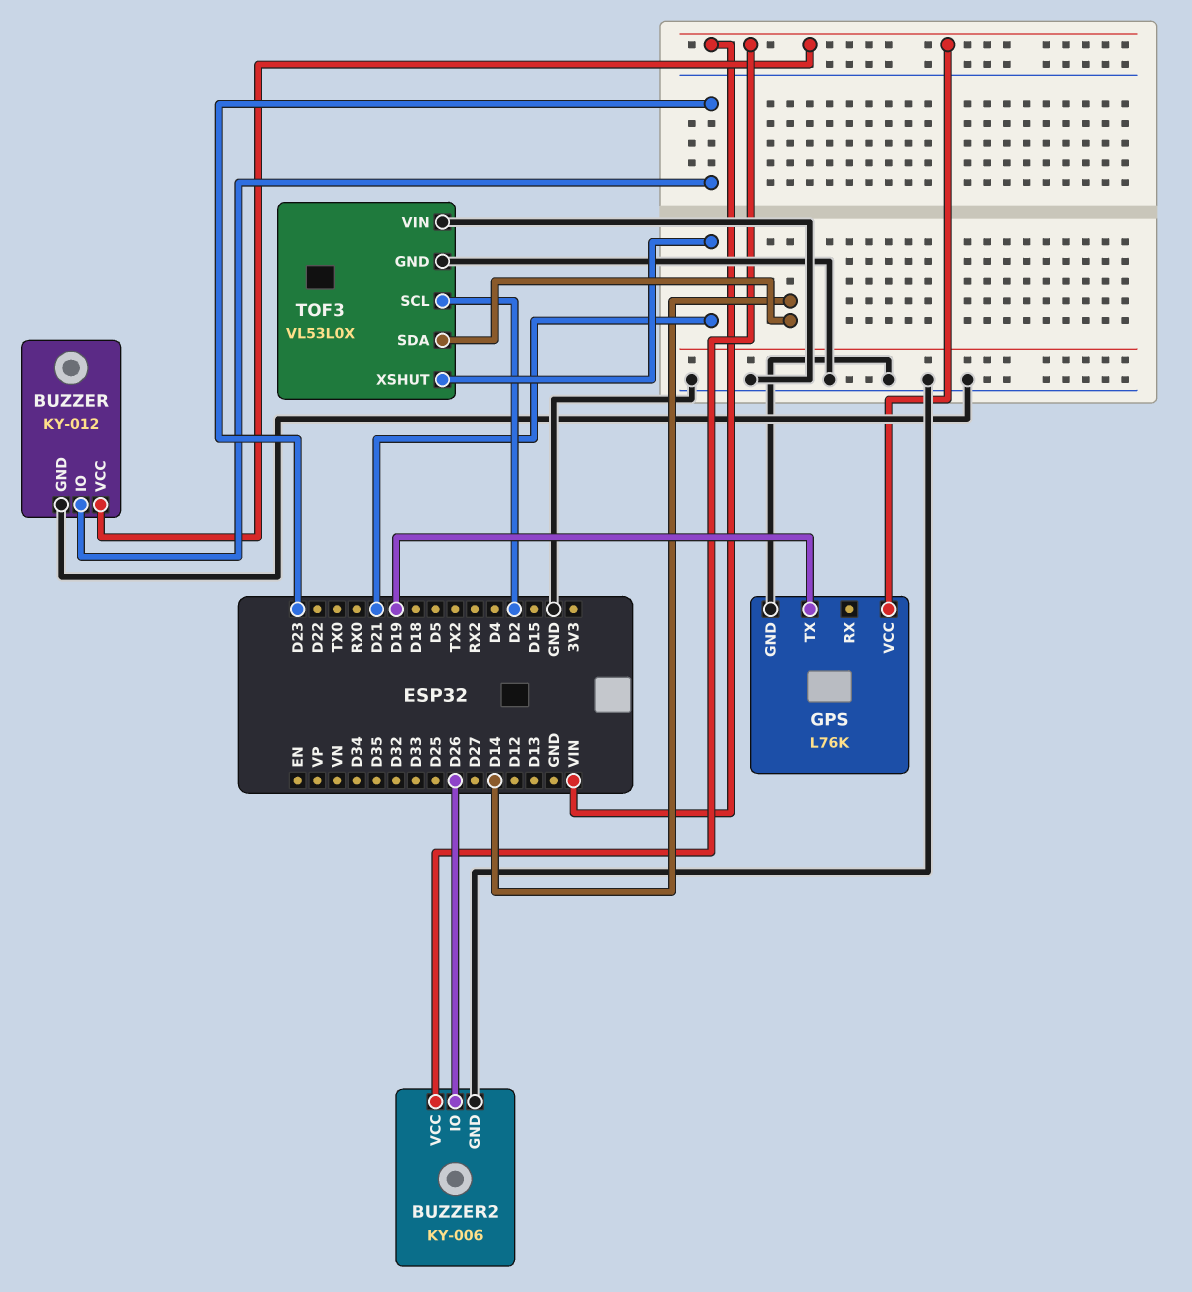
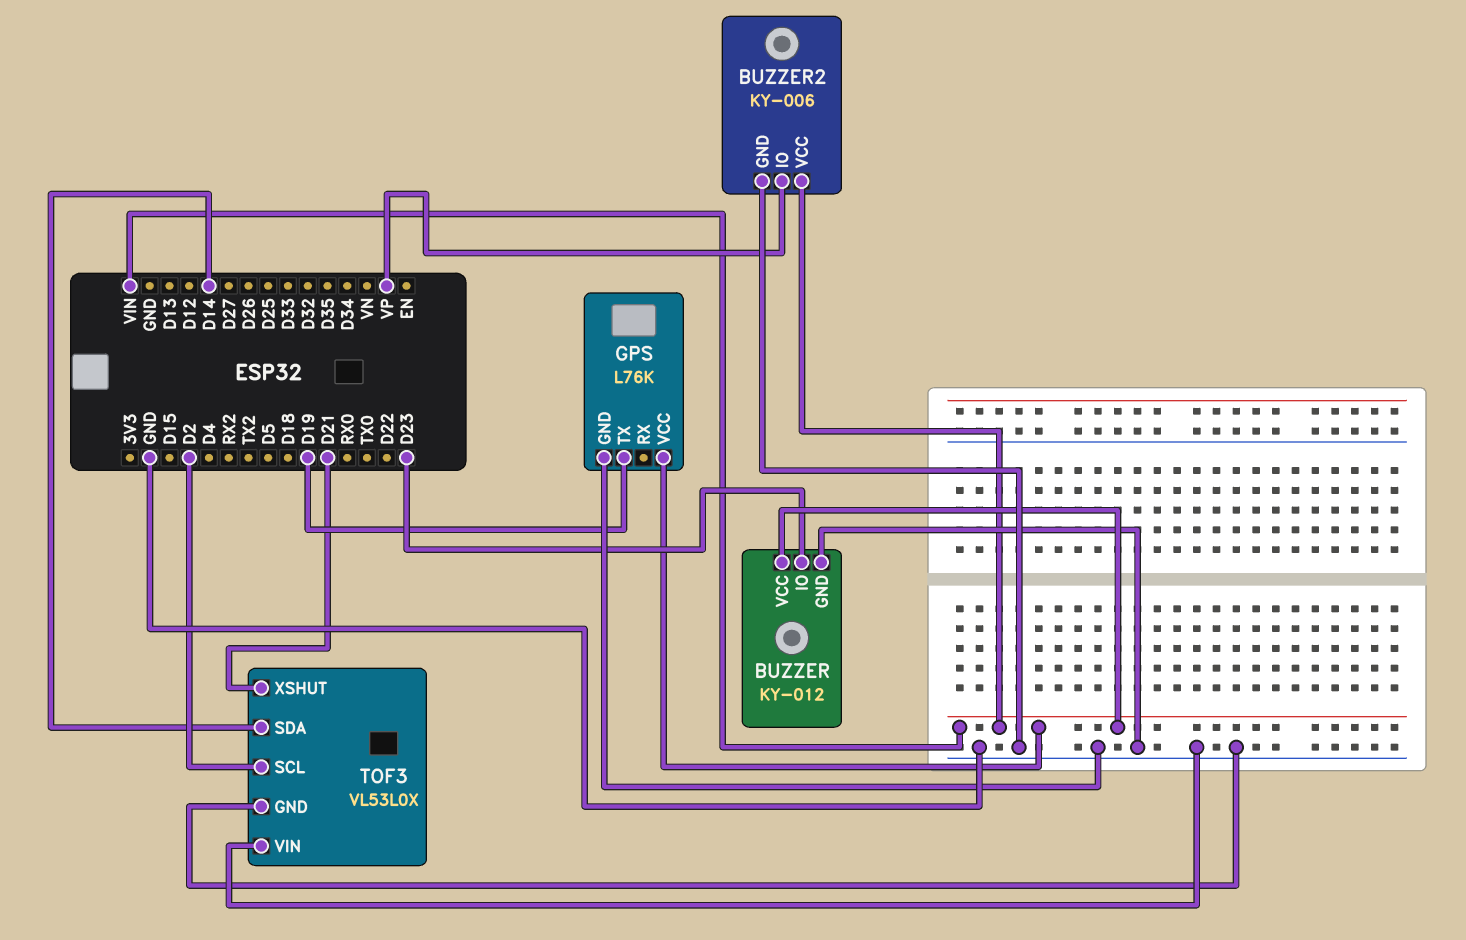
BUZZER2 pin IO: D26 -> VP

